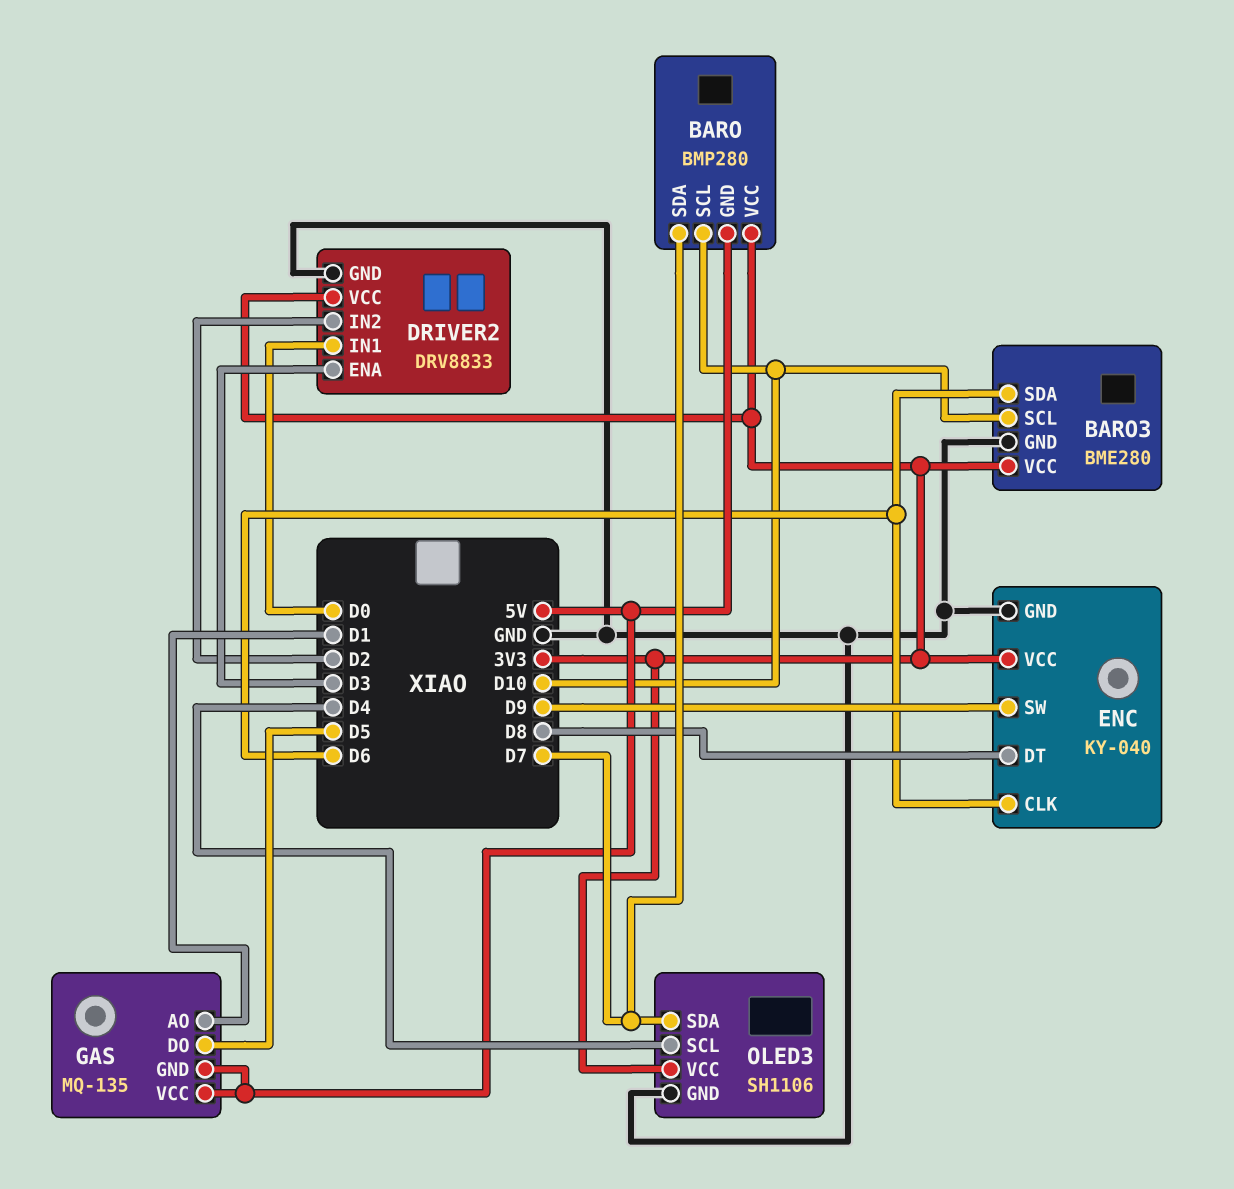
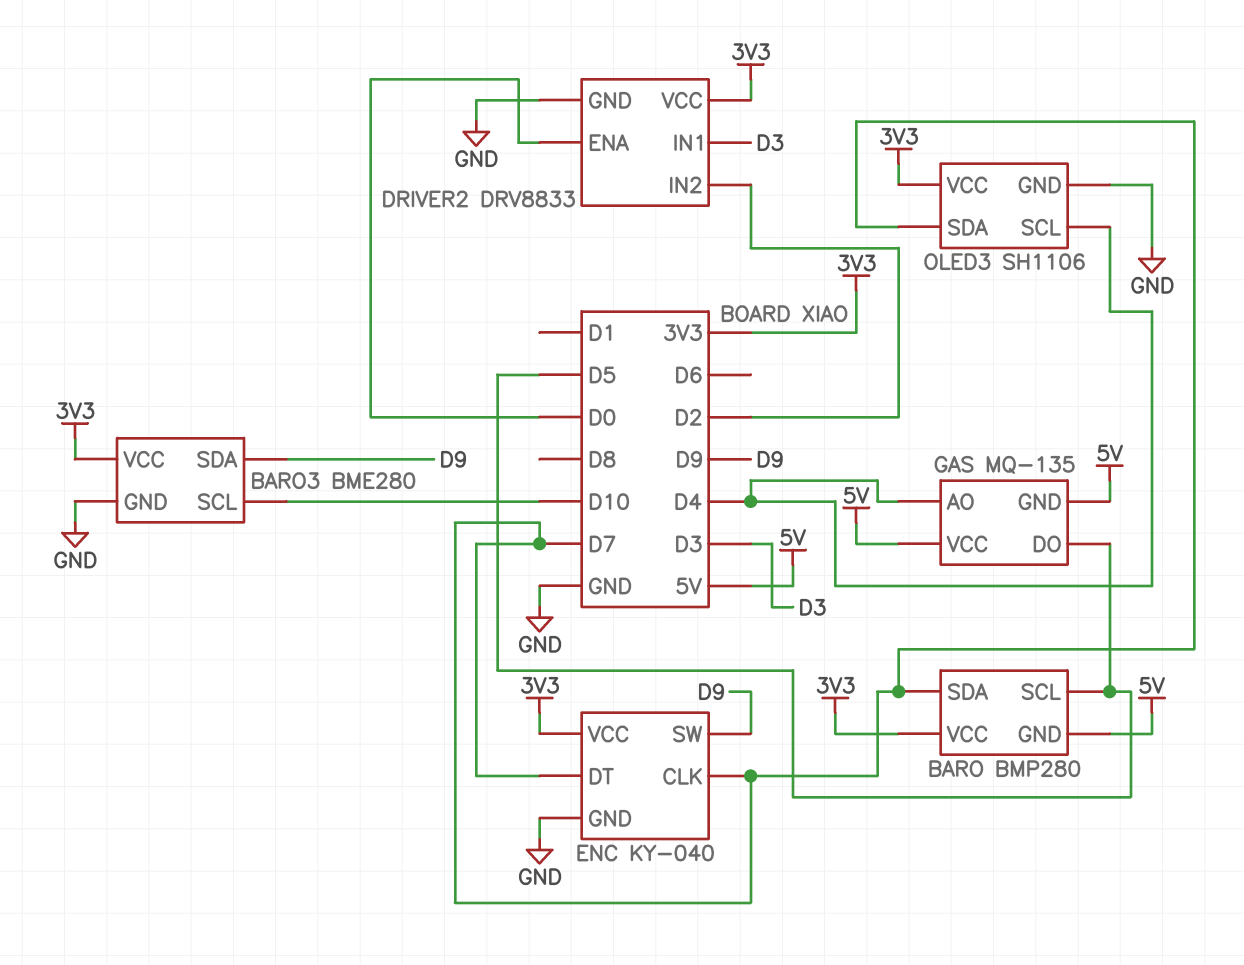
BARO pin SCL: D10 -> D5
BARO3 pin SDA: D6 -> D9
DRIVER2 pin ENA: D3 -> D0
DRIVER2 pin IN1: D0 -> D3
ENC pin CLK: D6 -> D7
ENC pin DT: D8 -> D7
GAS pin AO: D1 -> D4

